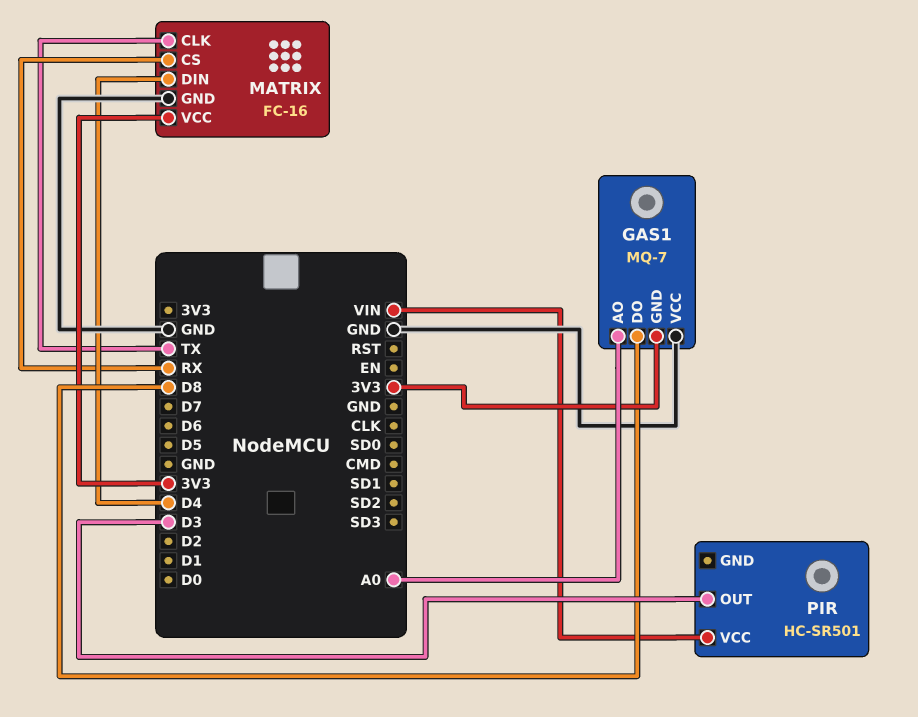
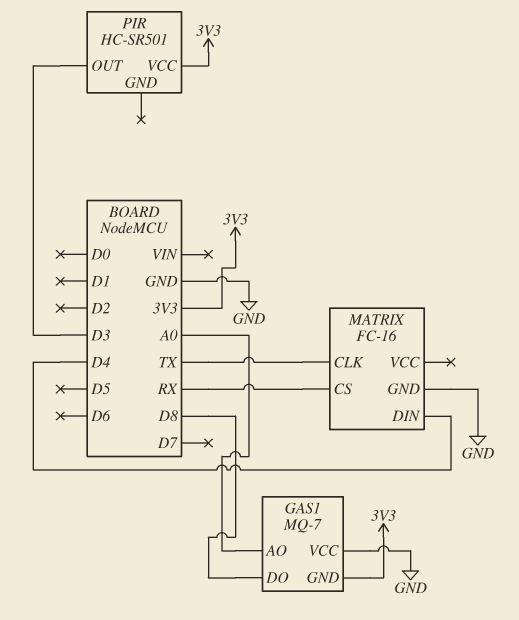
MATRIX pin VCC: 3V3 -> none
PIR pin VCC: VIN -> 3V3

